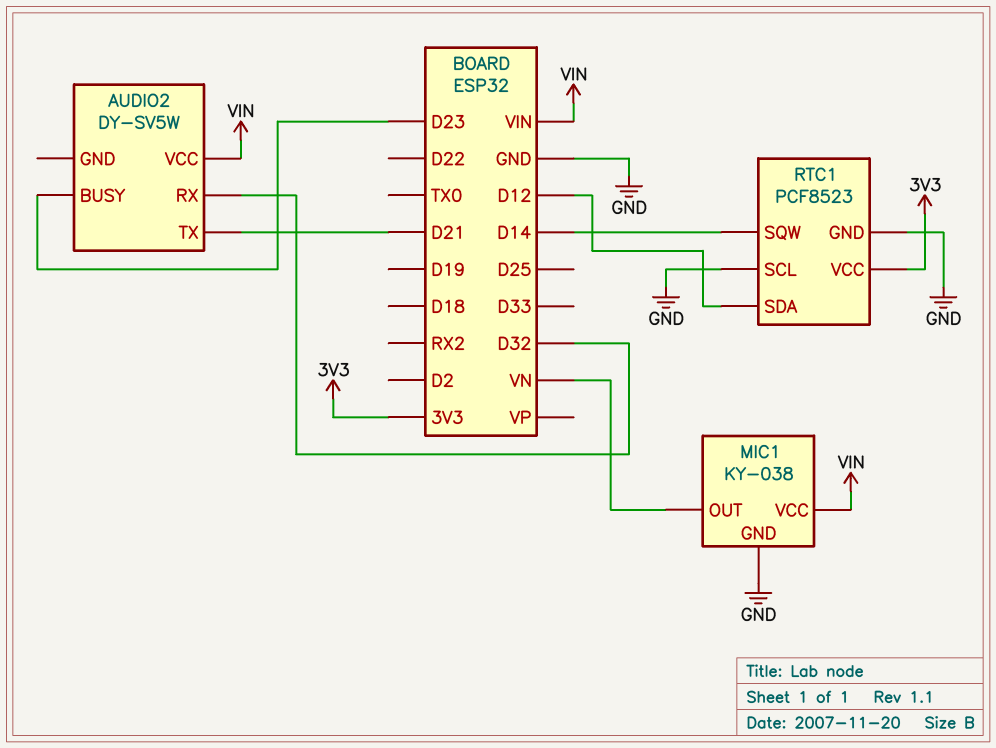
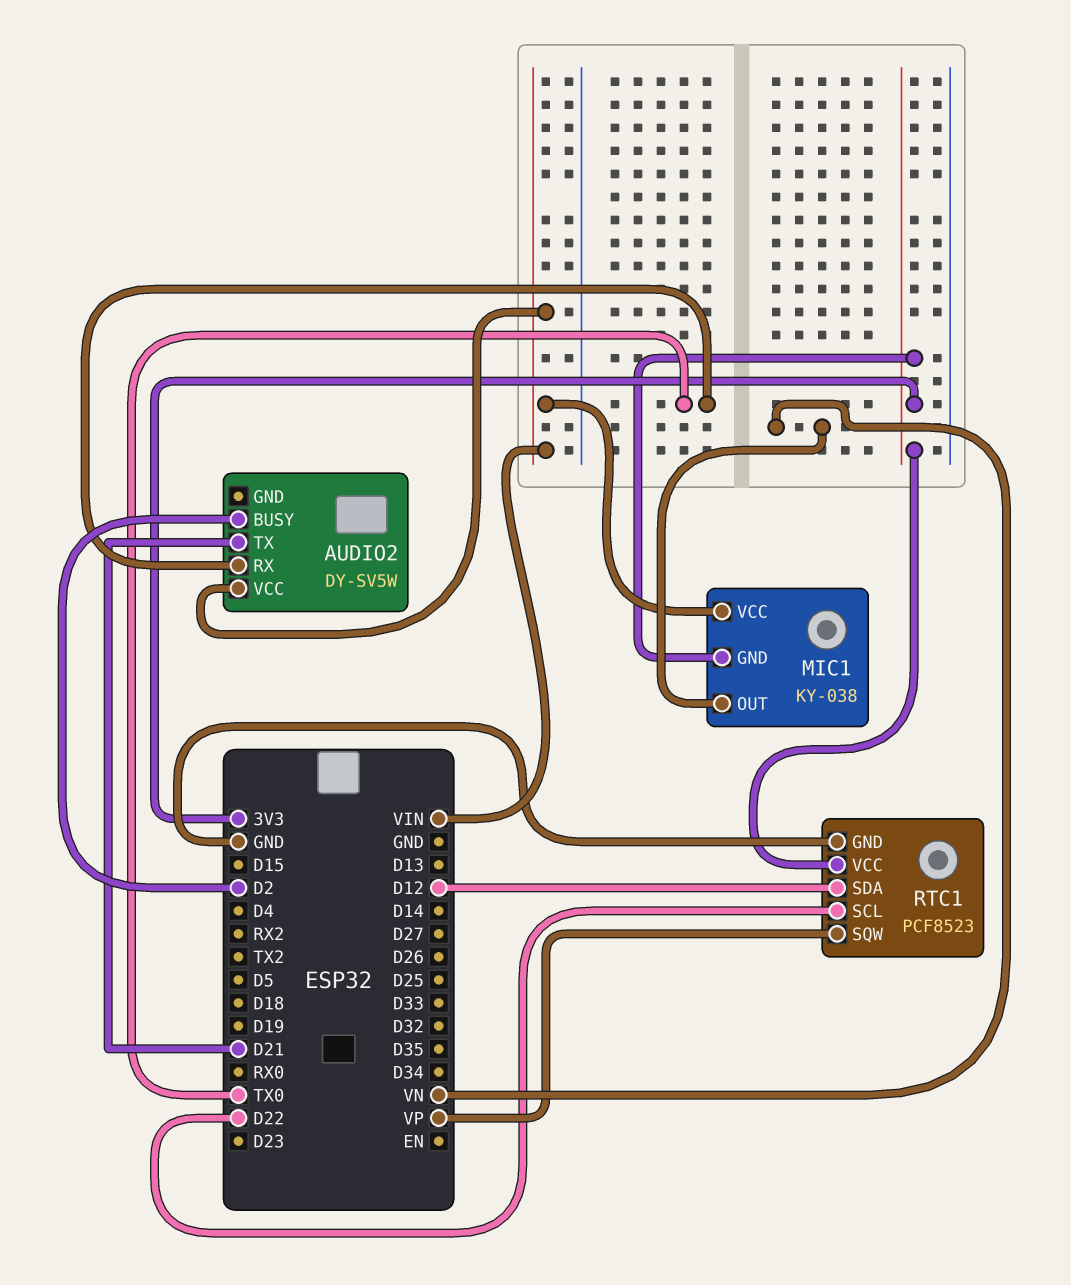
AUDIO2 pin BUSY: D23 -> D2
AUDIO2 pin RX: D32 -> TX0
MIC1 pin GND: GND -> 3V3
RTC1 pin SCL: GND -> D22
RTC1 pin SQW: D14 -> VP

